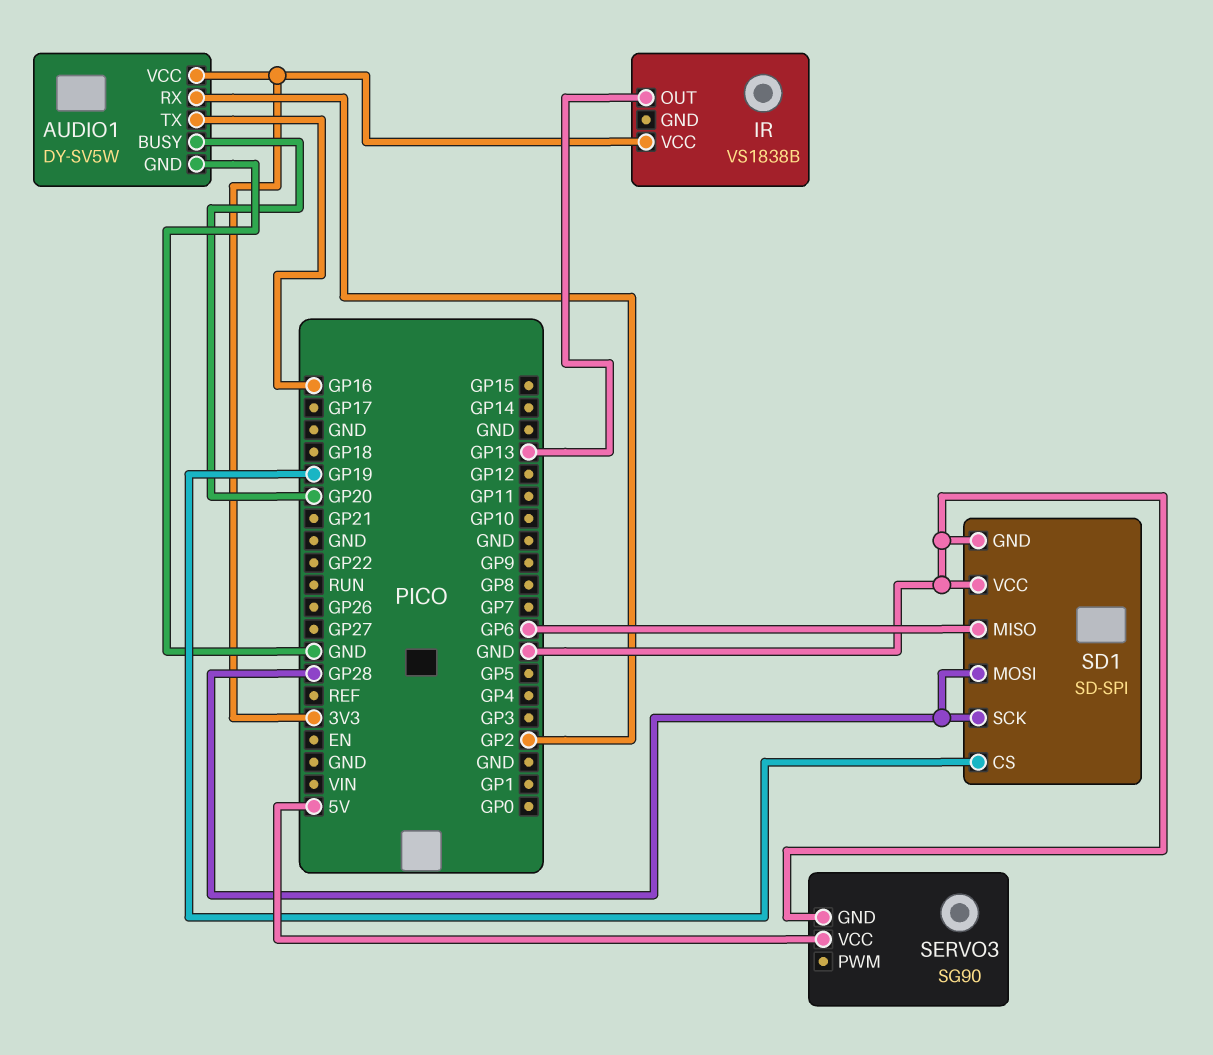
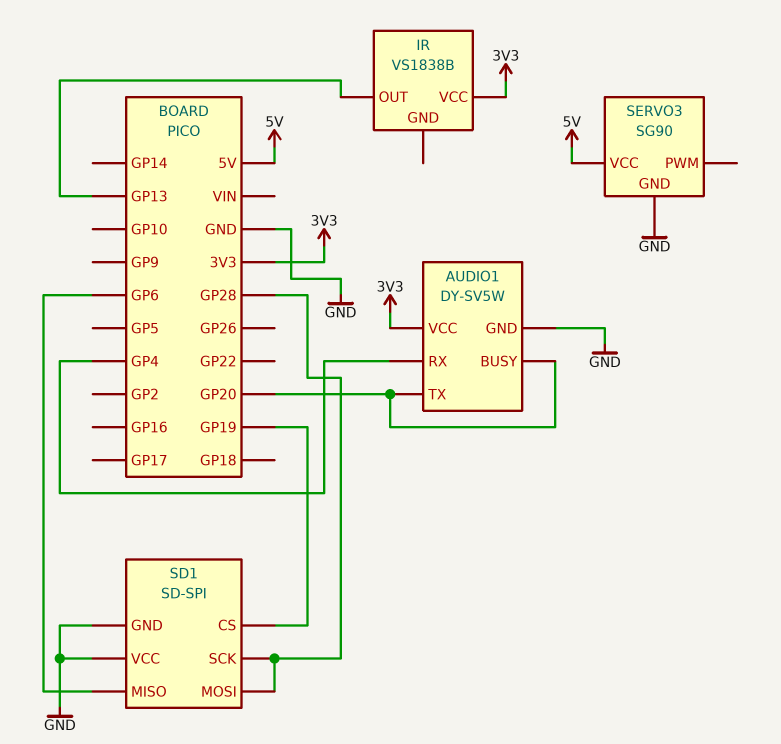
AUDIO1 pin RX: GP2 -> GP4
AUDIO1 pin TX: GP16 -> GP20

